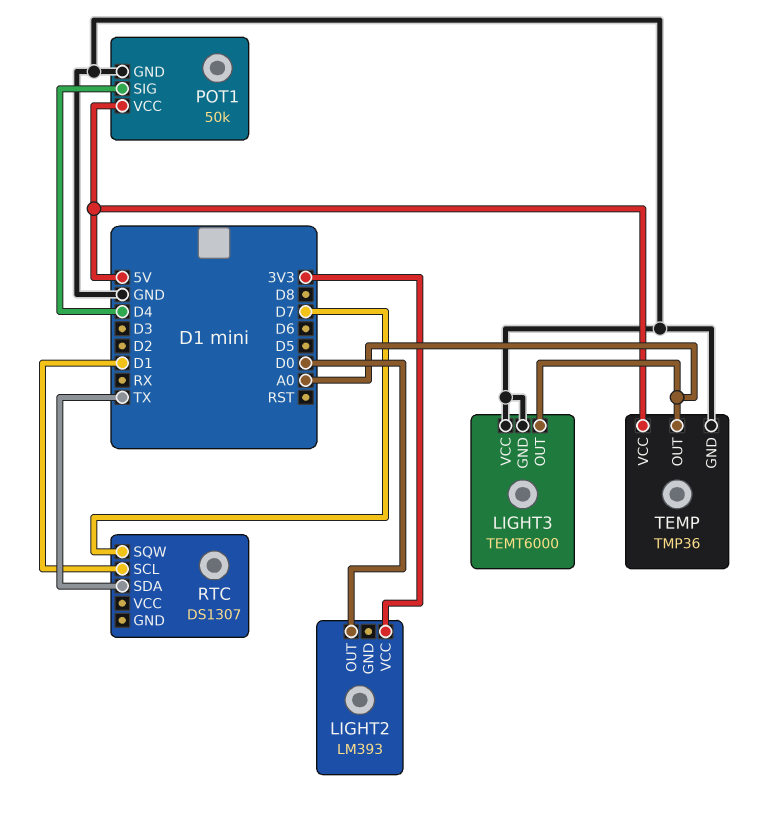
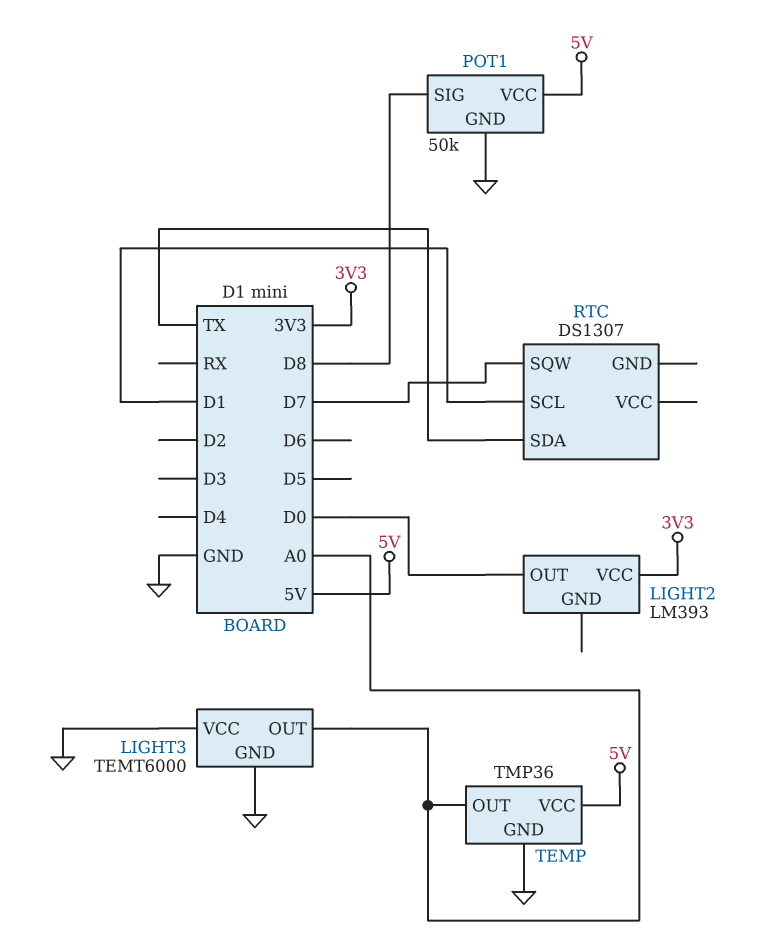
POT1 pin SIG: D4 -> D8

